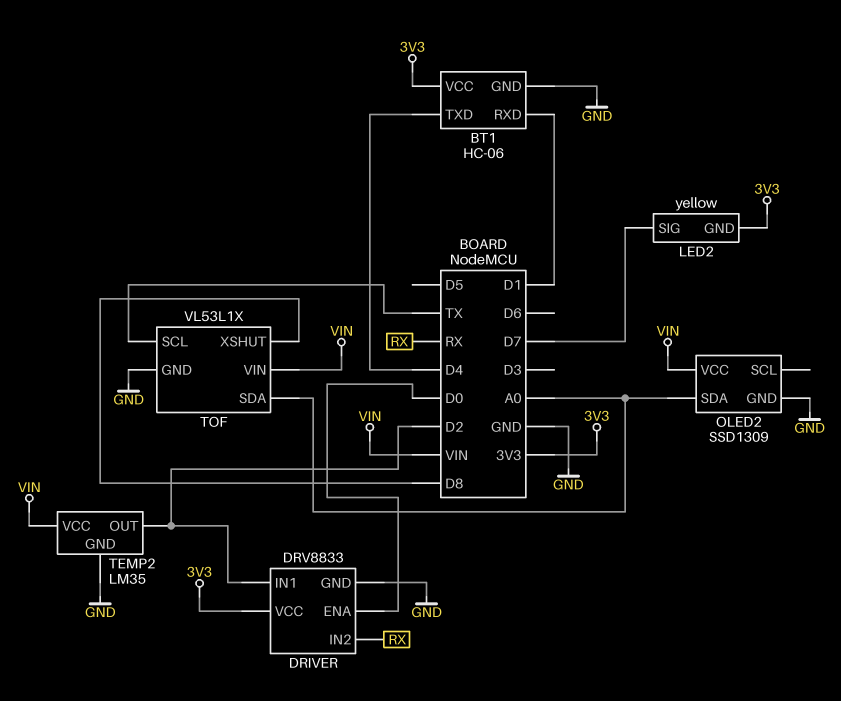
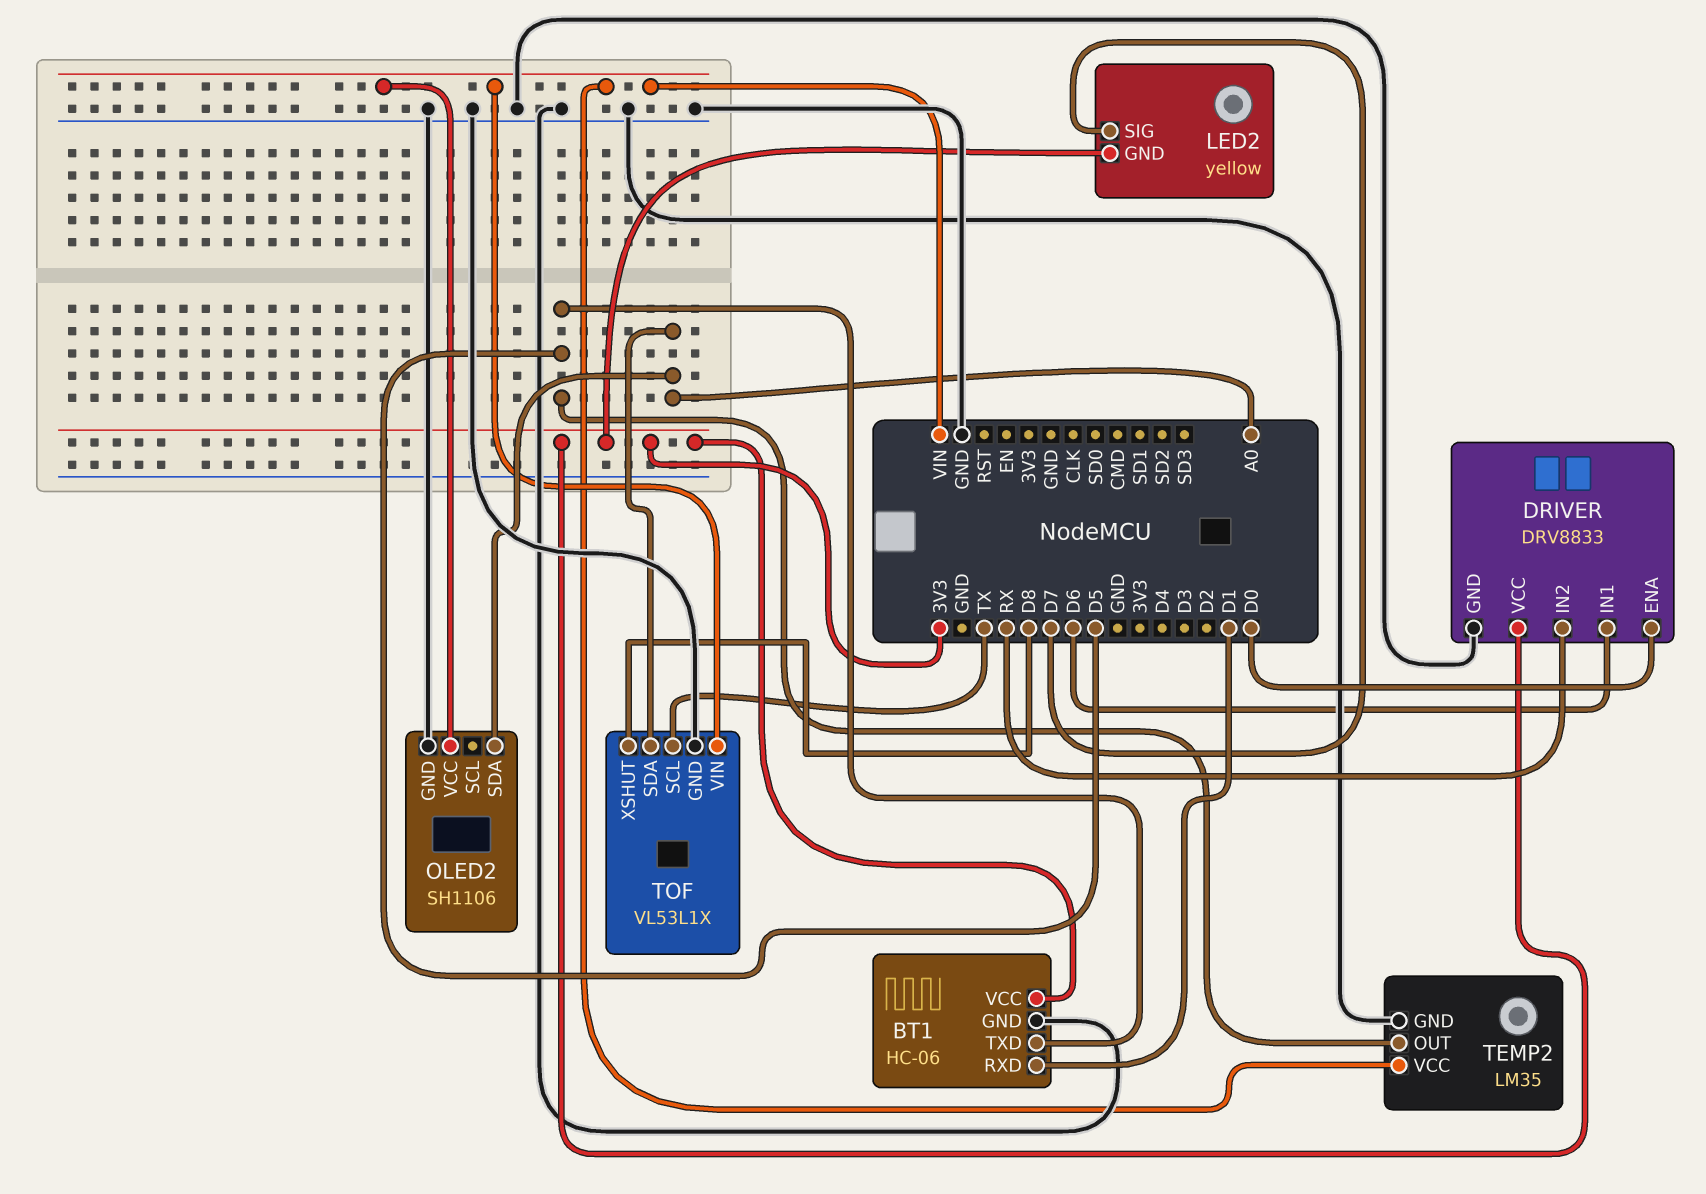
BT1 pin TXD: D4 -> D5
DRIVER pin IN1: D2 -> D6
OLED2: SSD1309 -> SH1106
TEMP2 pin OUT: D2 -> D5

